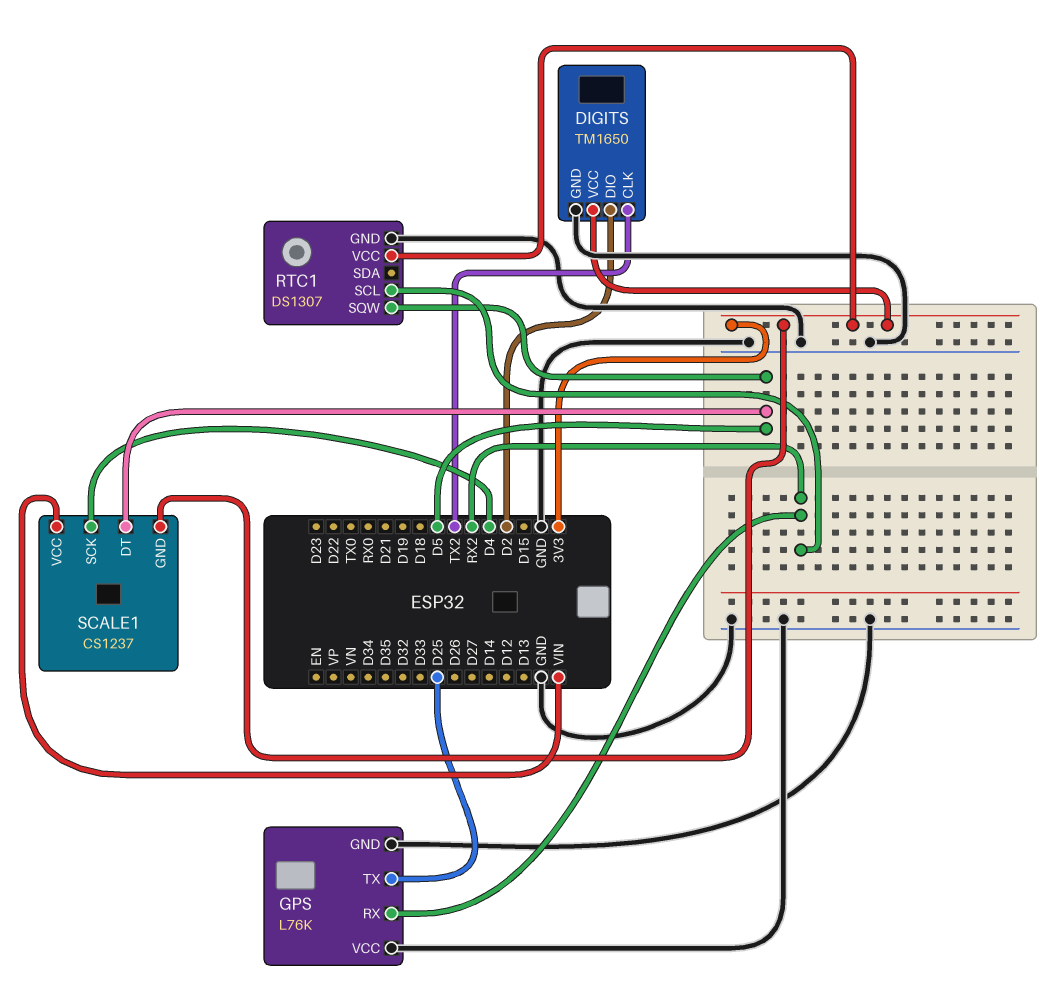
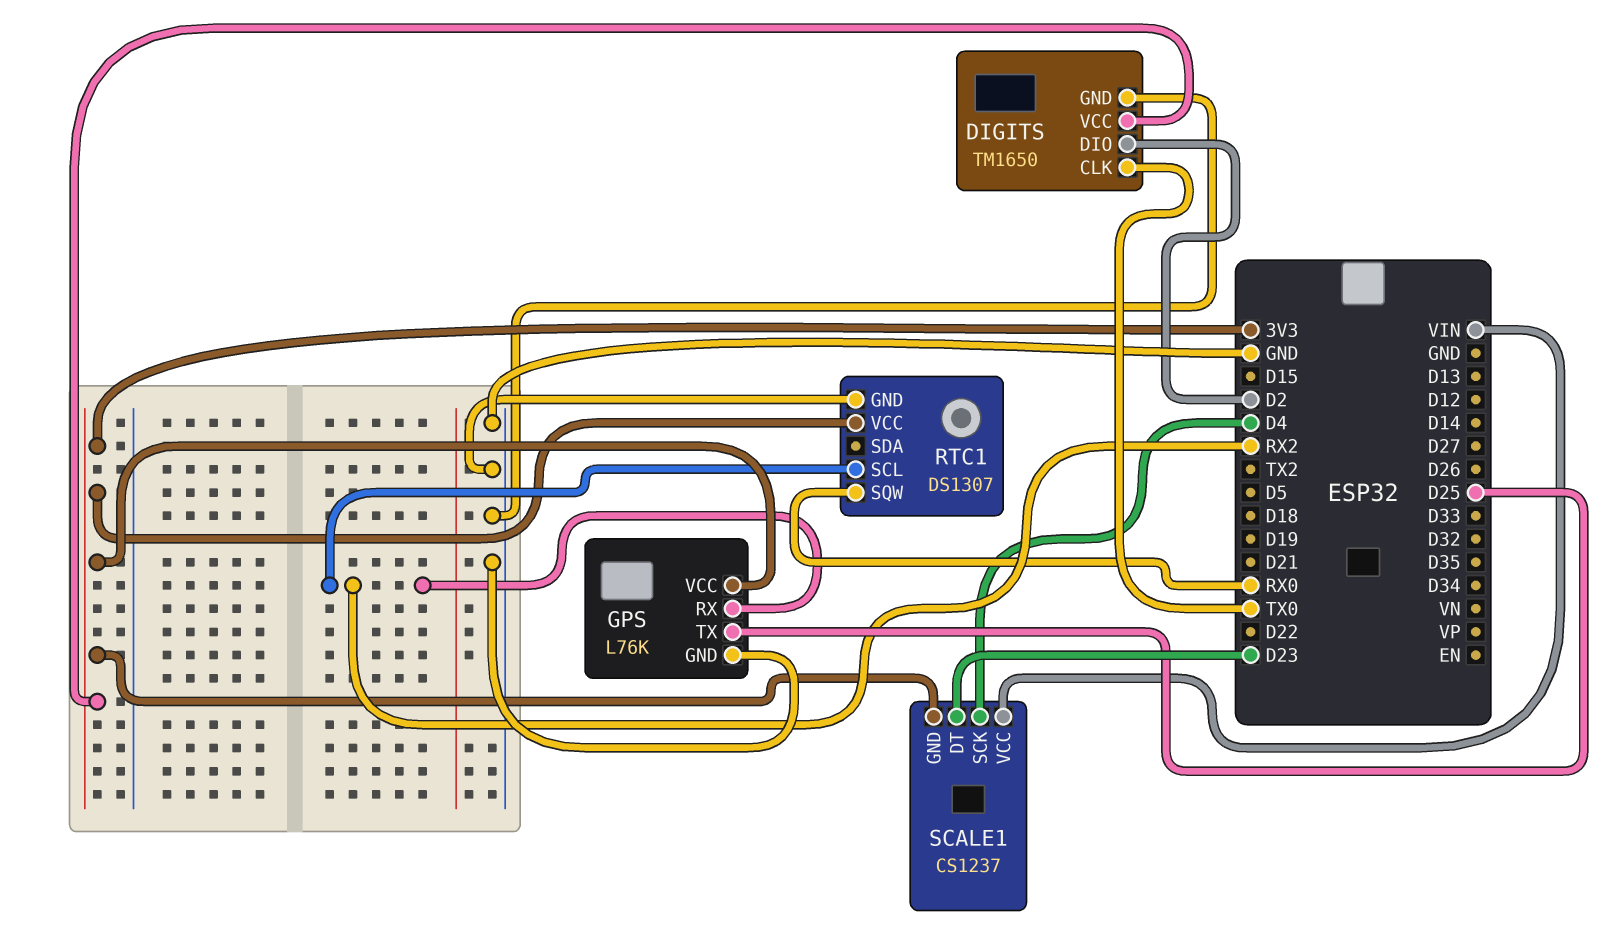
DIGITS pin CLK: TX2 -> TX0
GPS pin VCC: GND -> 3V3
RTC1 pin SQW: D5 -> RX0
SCALE1 pin DT: D5 -> D23

